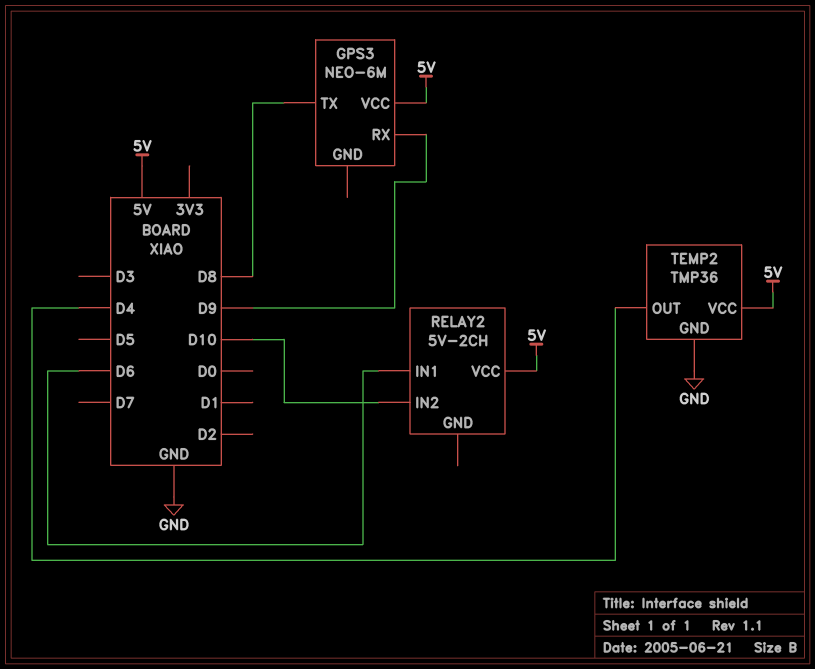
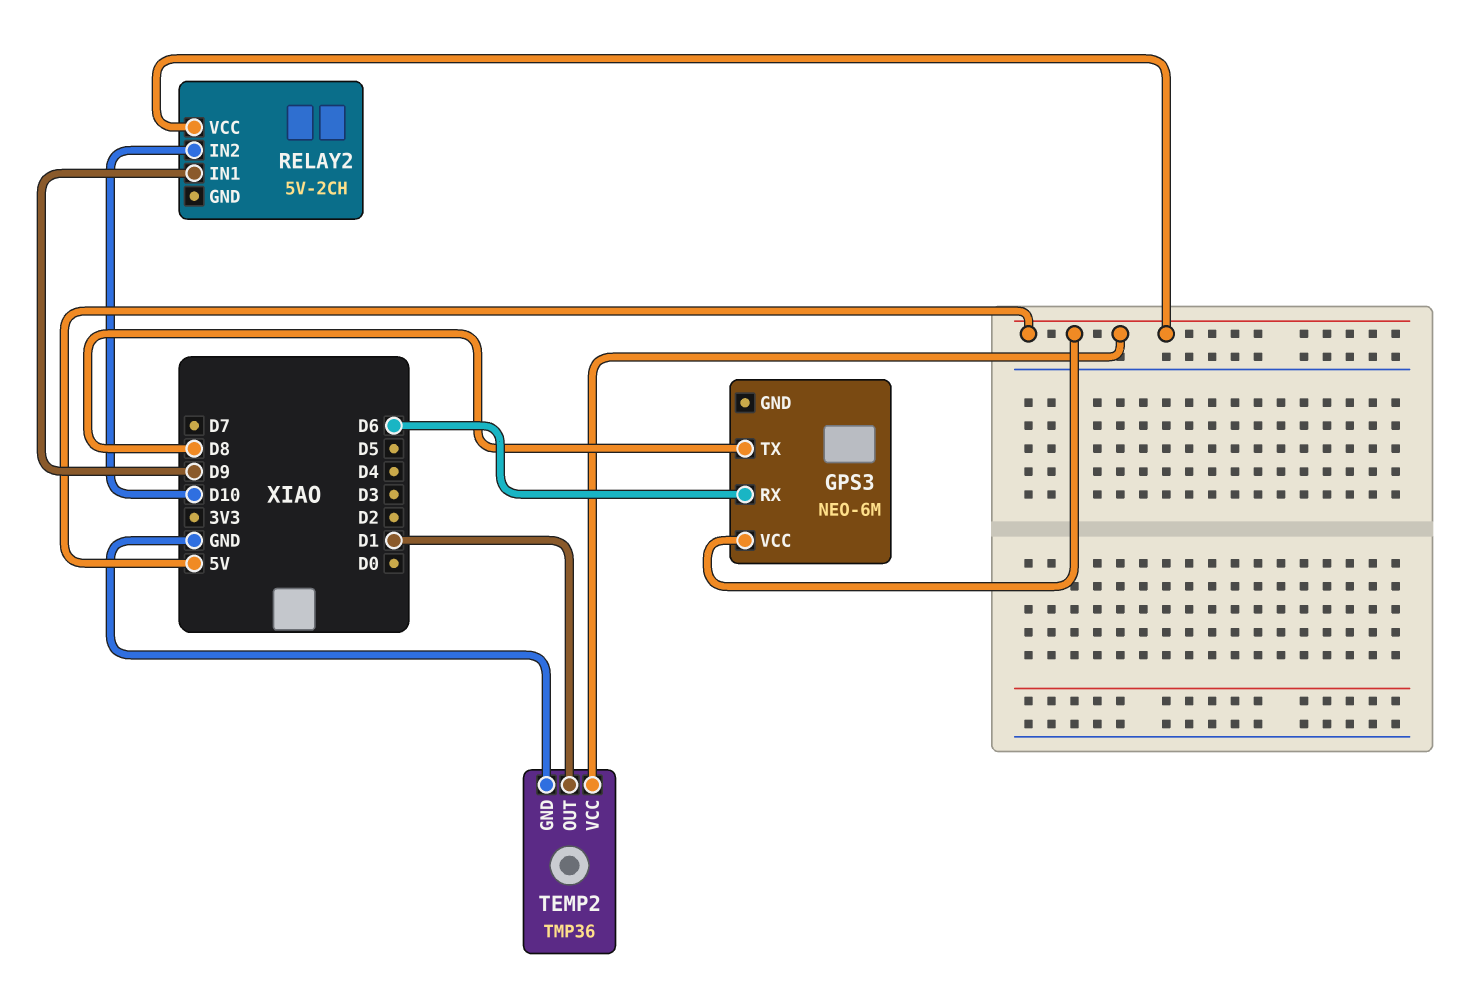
GPS3 pin RX: D9 -> D6
RELAY2 pin IN1: D6 -> D9
TEMP2 pin OUT: D4 -> D1

